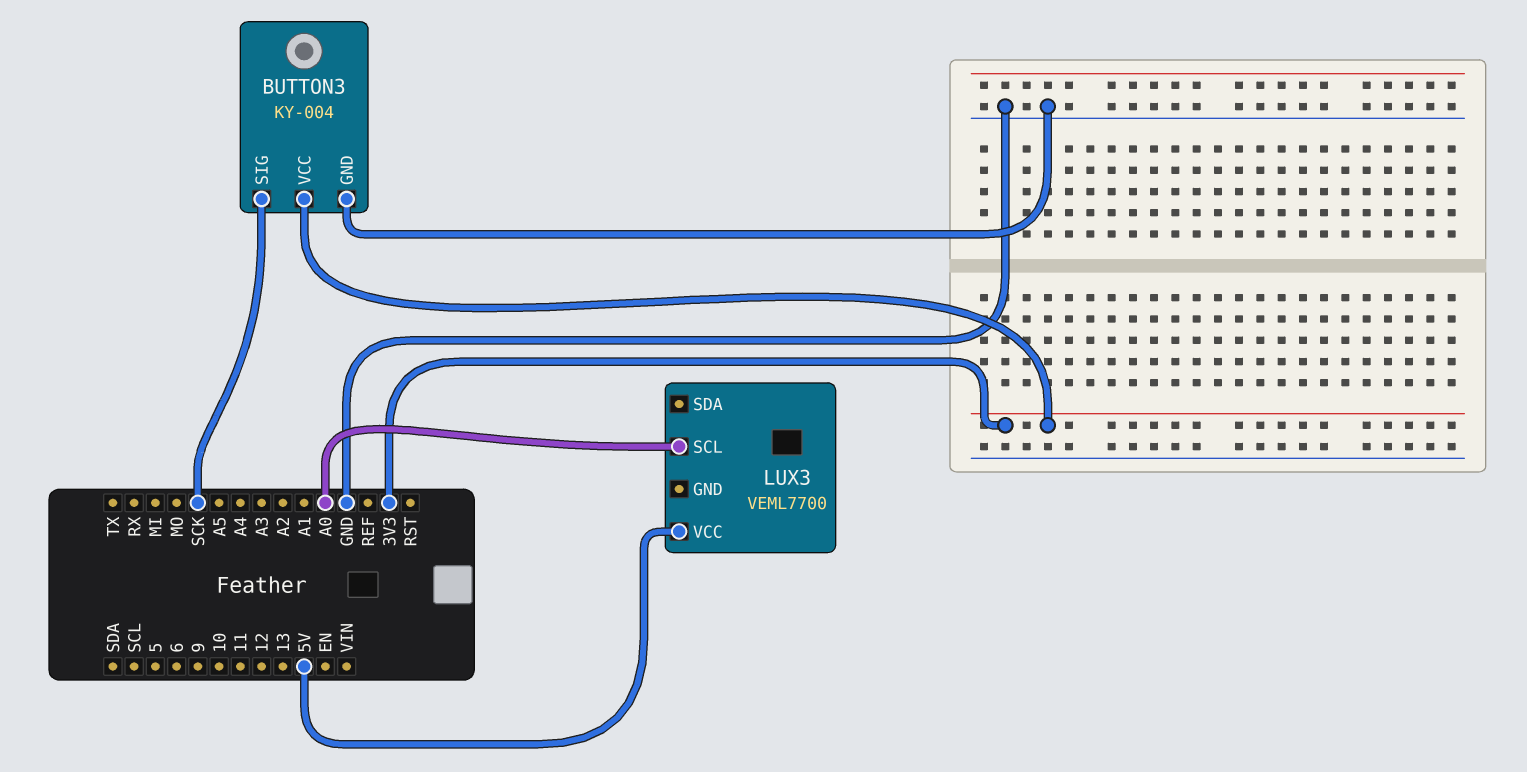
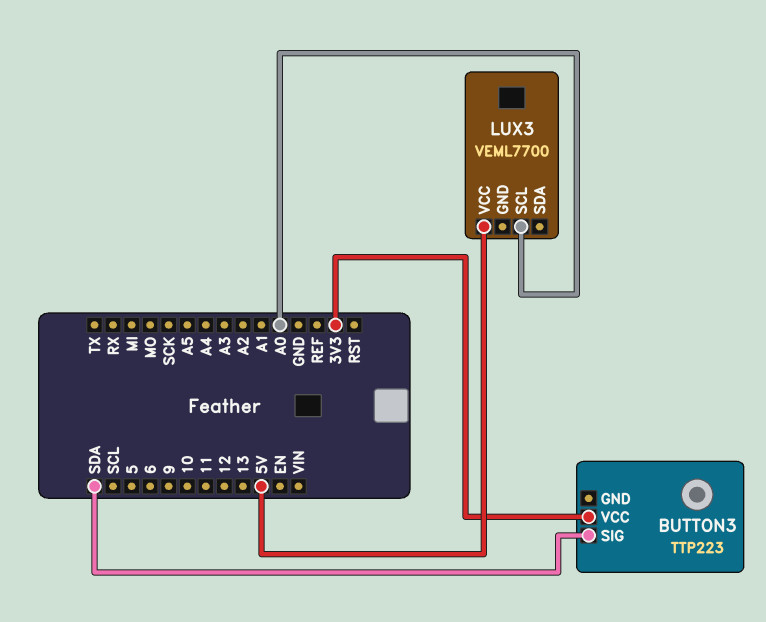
BUTTON3: KY-004 -> TTP223
BUTTON3 pin GND: GND -> none
BUTTON3 pin SIG: SCK -> SDA

